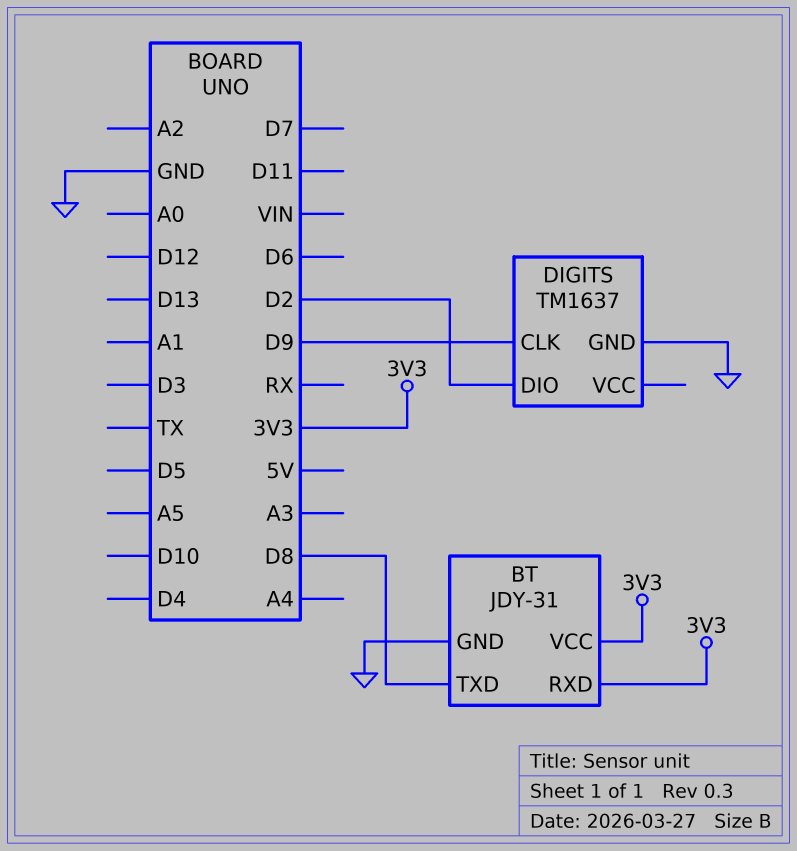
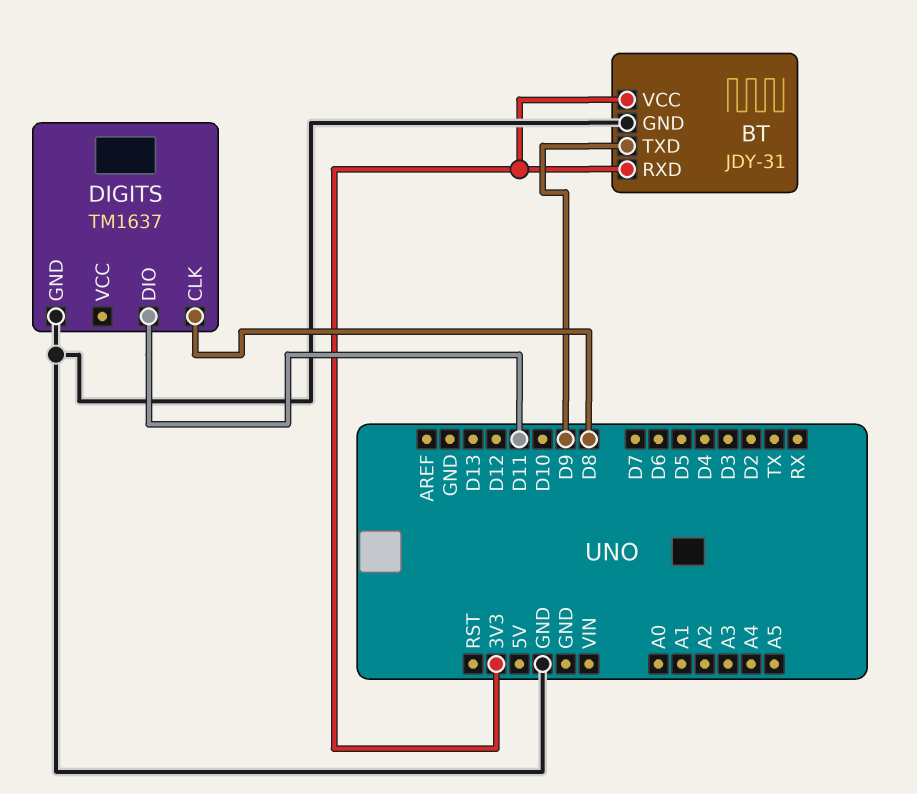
BT pin TXD: D8 -> D9
DIGITS pin CLK: D9 -> D8
DIGITS pin DIO: D2 -> D11

